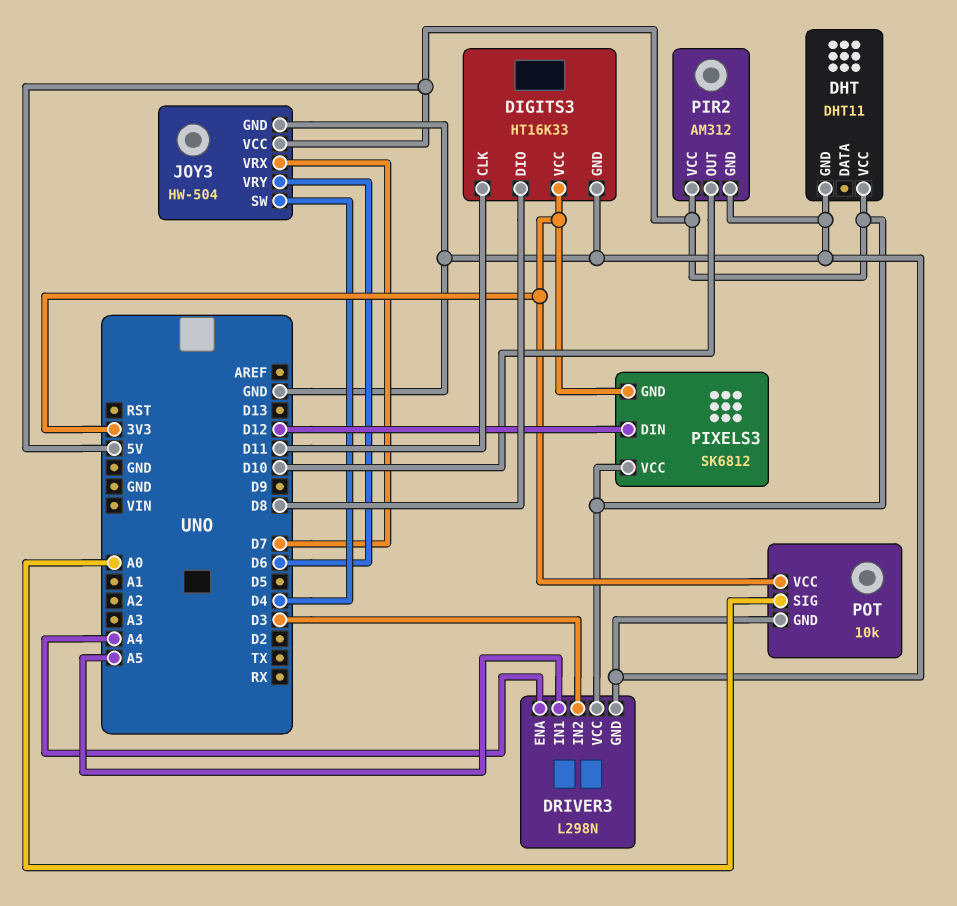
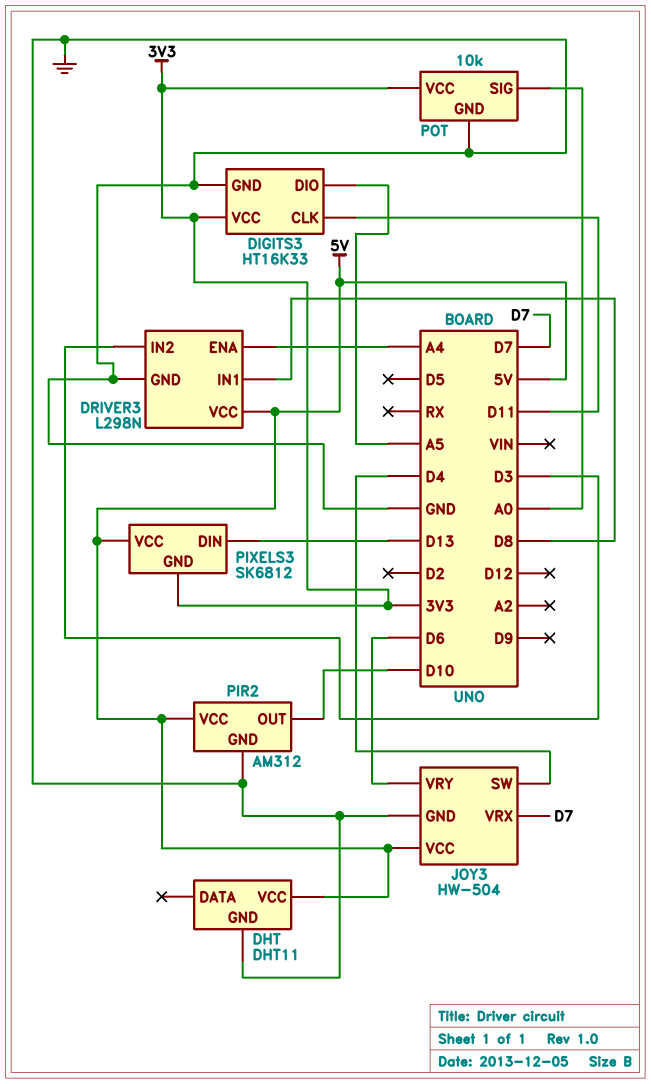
DIGITS3 pin DIO: D8 -> A5
DRIVER3 pin IN1: A5 -> D8
PIXELS3 pin DIN: D12 -> D13

